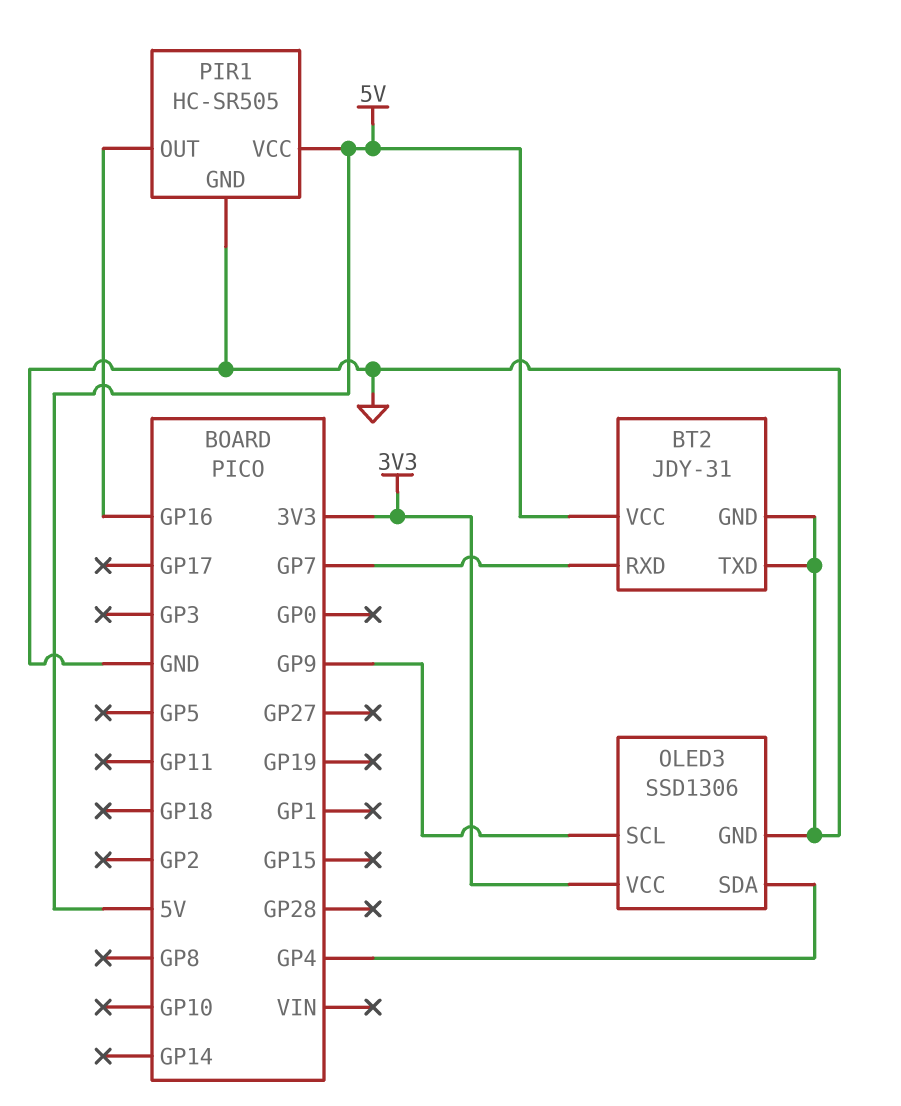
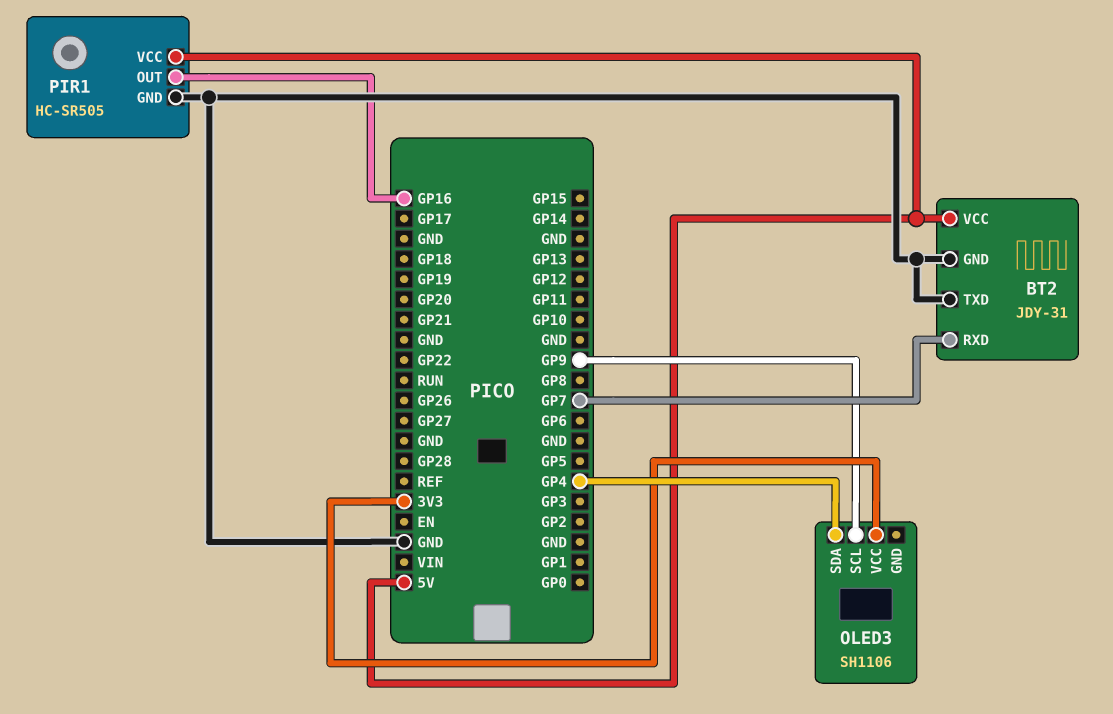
OLED3: SSD1306 -> SH1106
OLED3 pin GND: GND -> none

